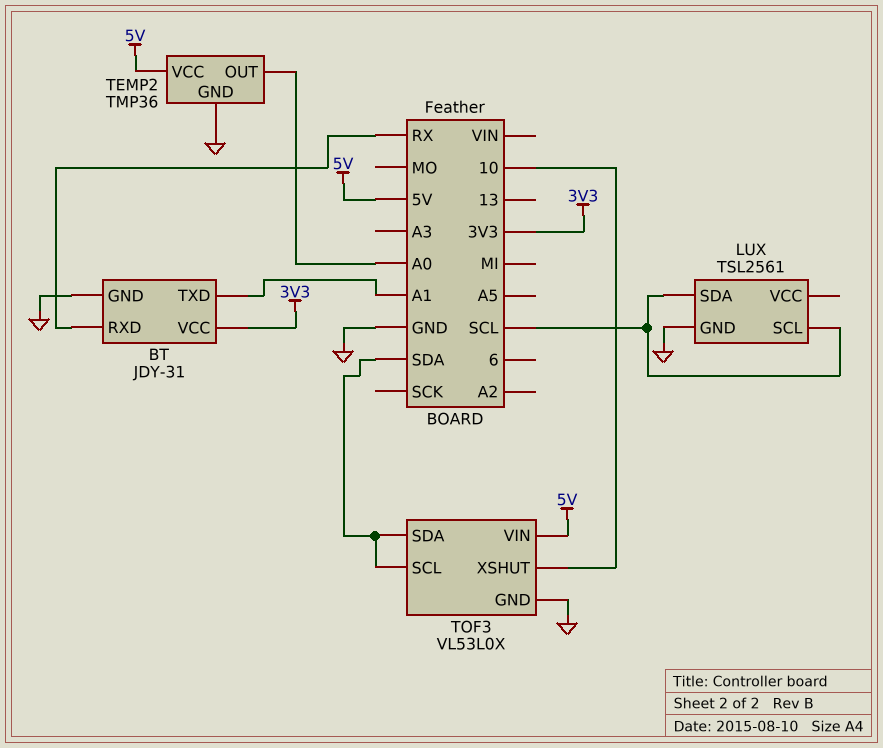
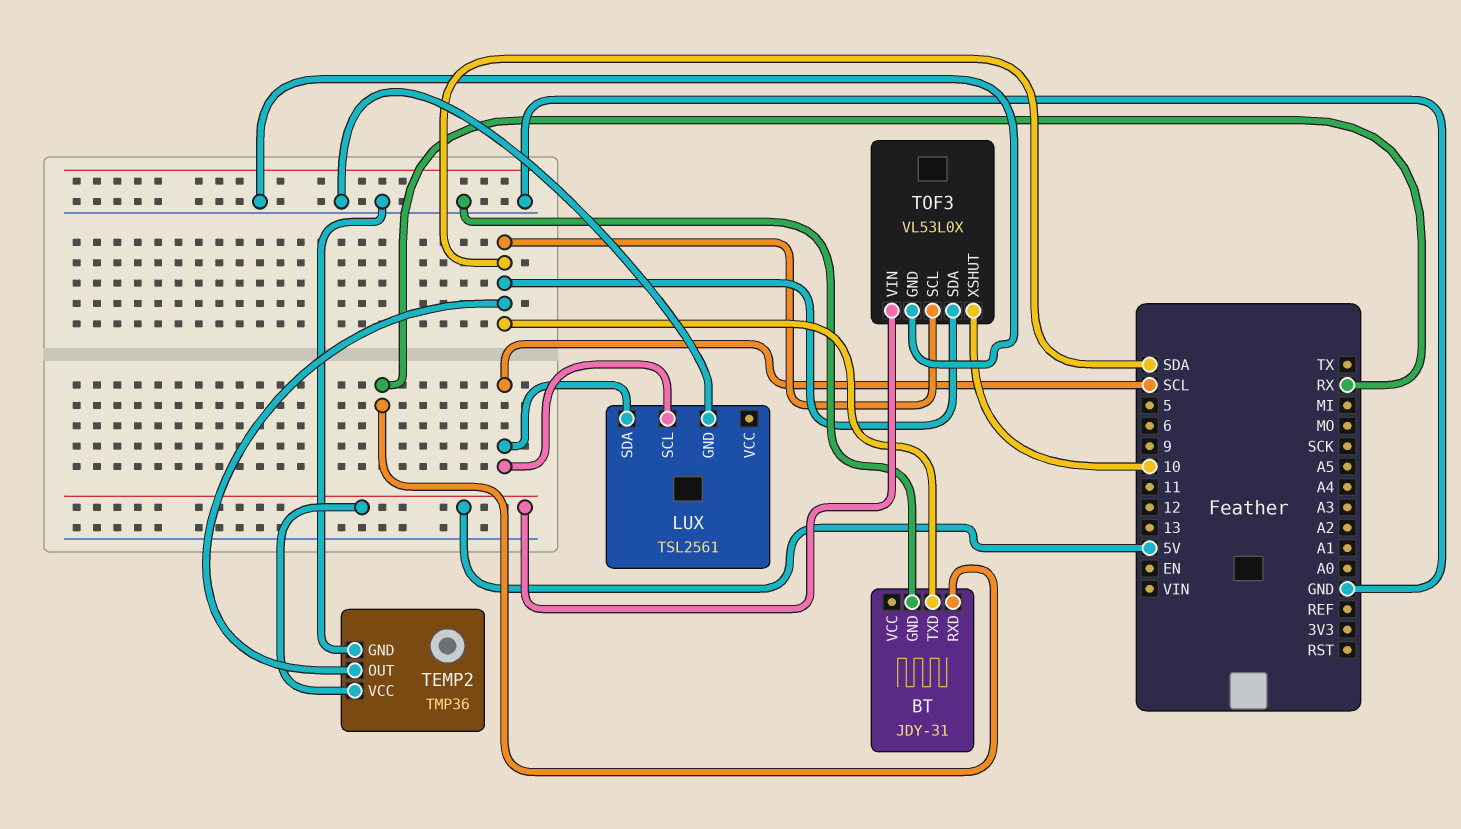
BT pin TXD: A1 -> SDA
BT pin VCC: 3V3 -> none
TEMP2 pin OUT: A0 -> SDA

